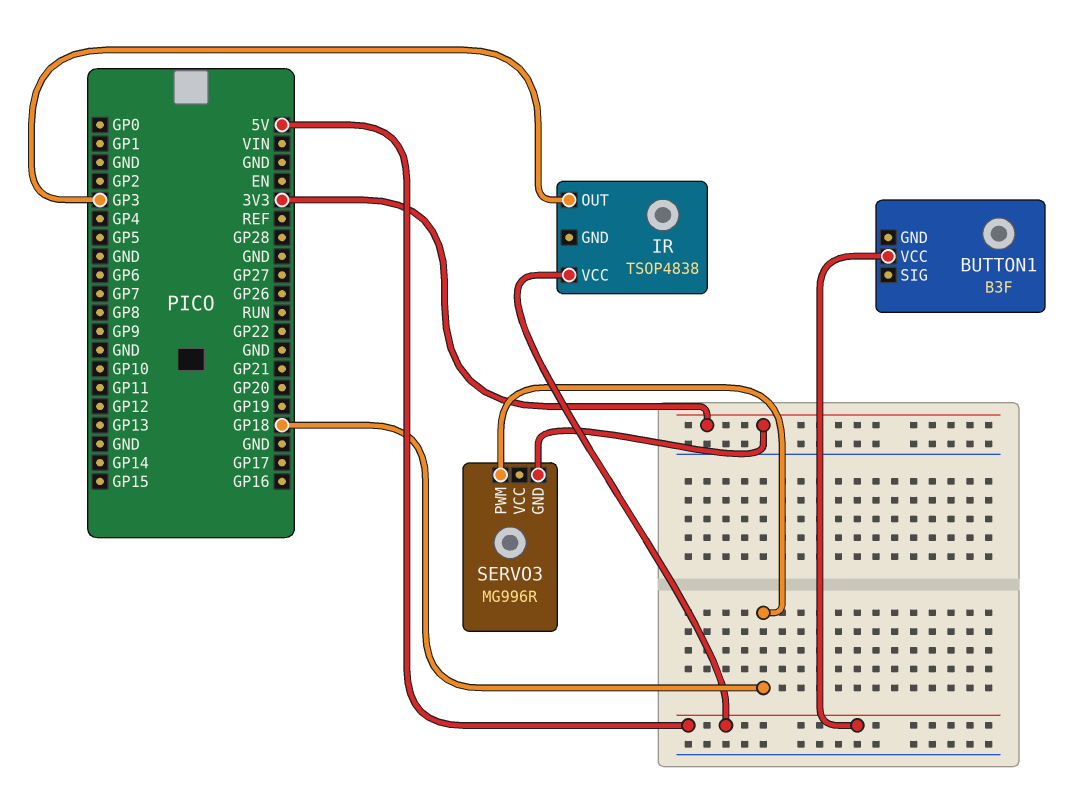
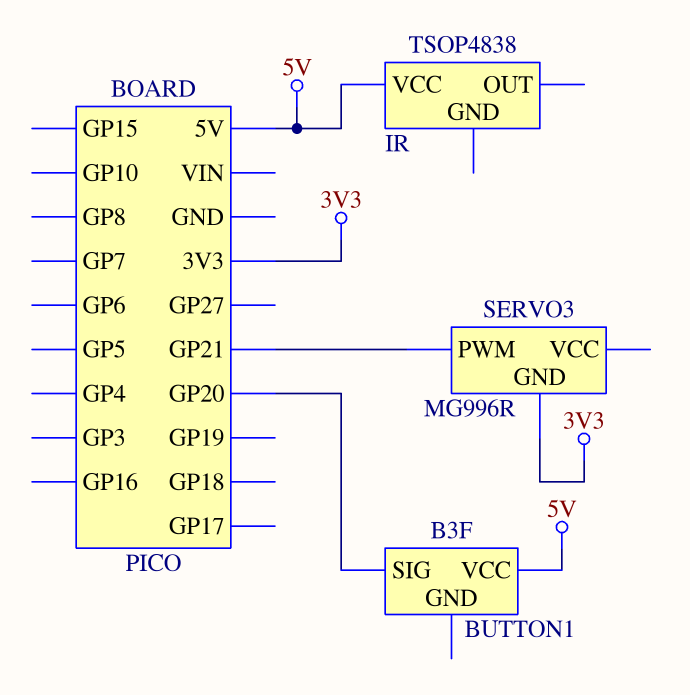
BUTTON1 pin SIG: none -> GP20
IR pin OUT: GP3 -> none
SERVO3 pin PWM: GP18 -> GP21

